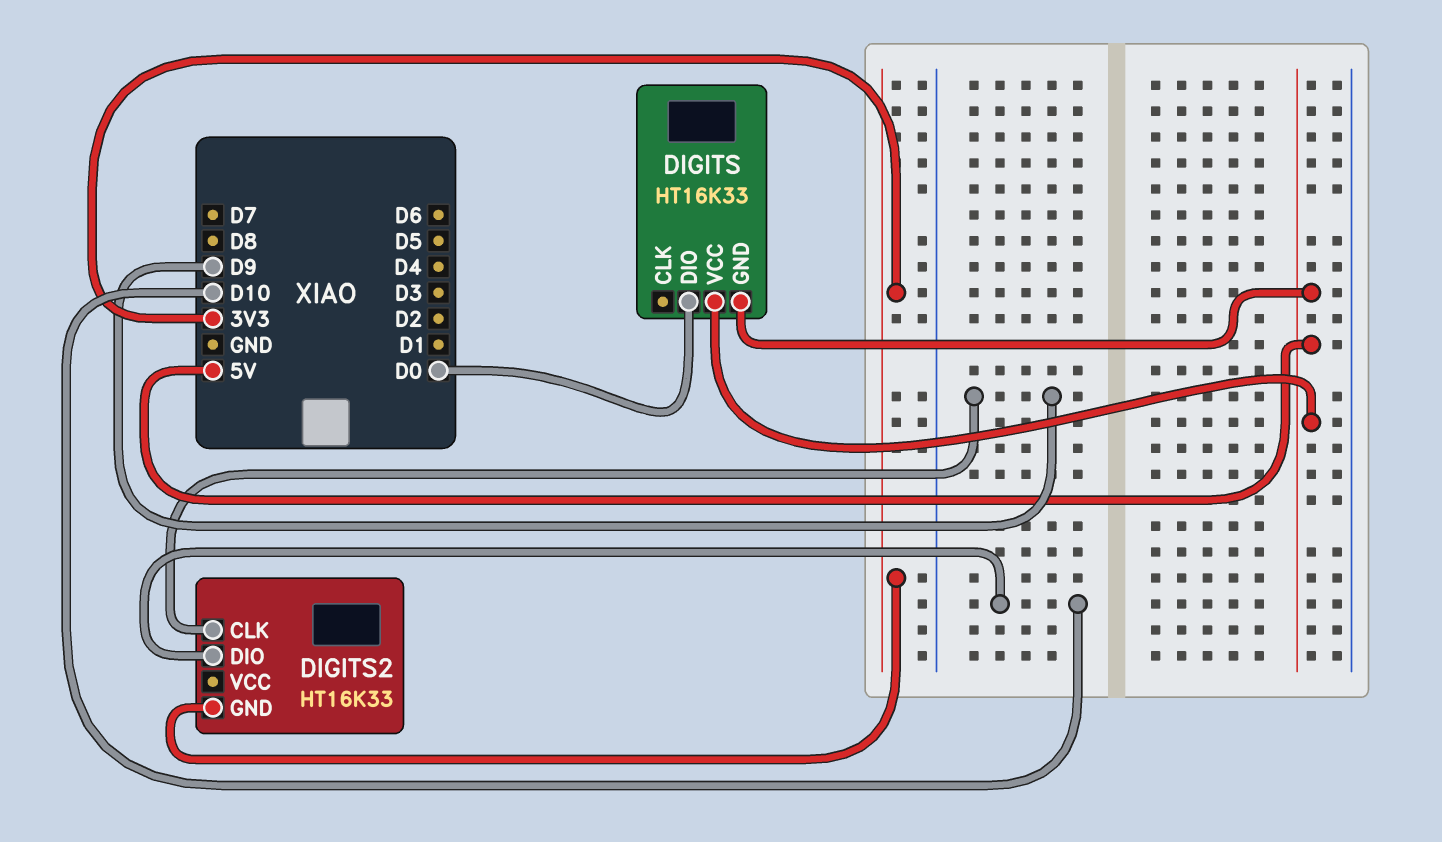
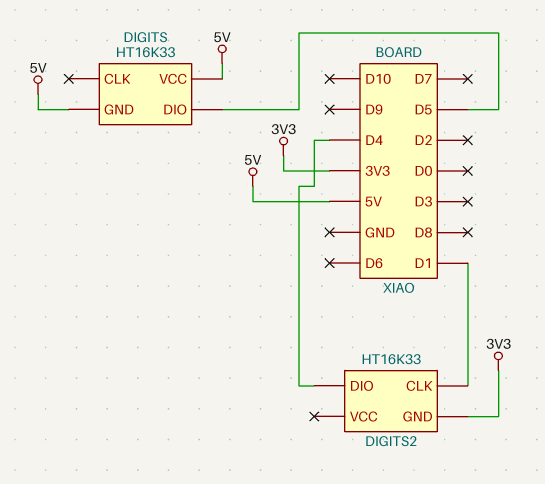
DIGITS pin DIO: D0 -> D5
DIGITS2 pin CLK: D9 -> D1
DIGITS2 pin DIO: D10 -> D4

